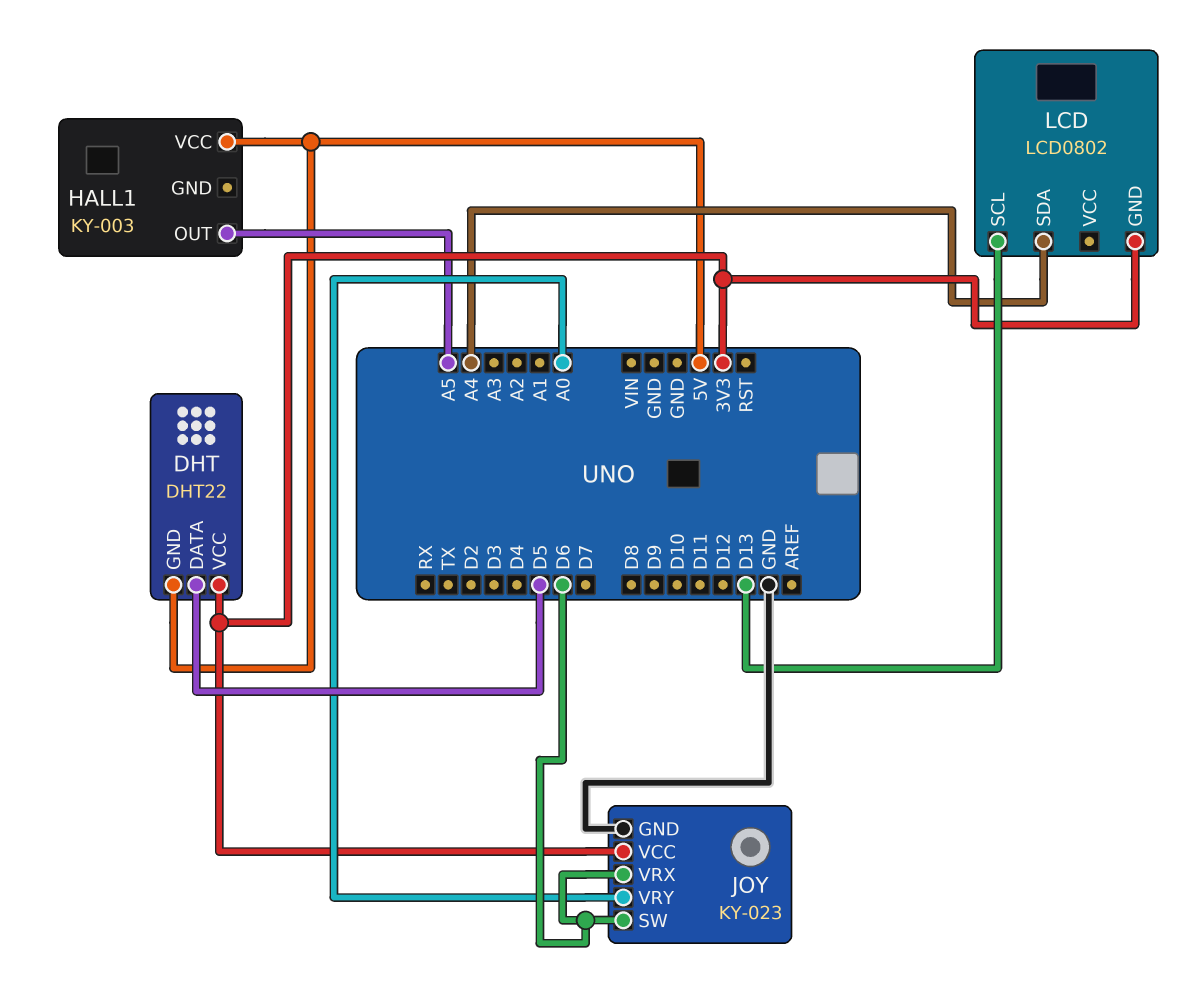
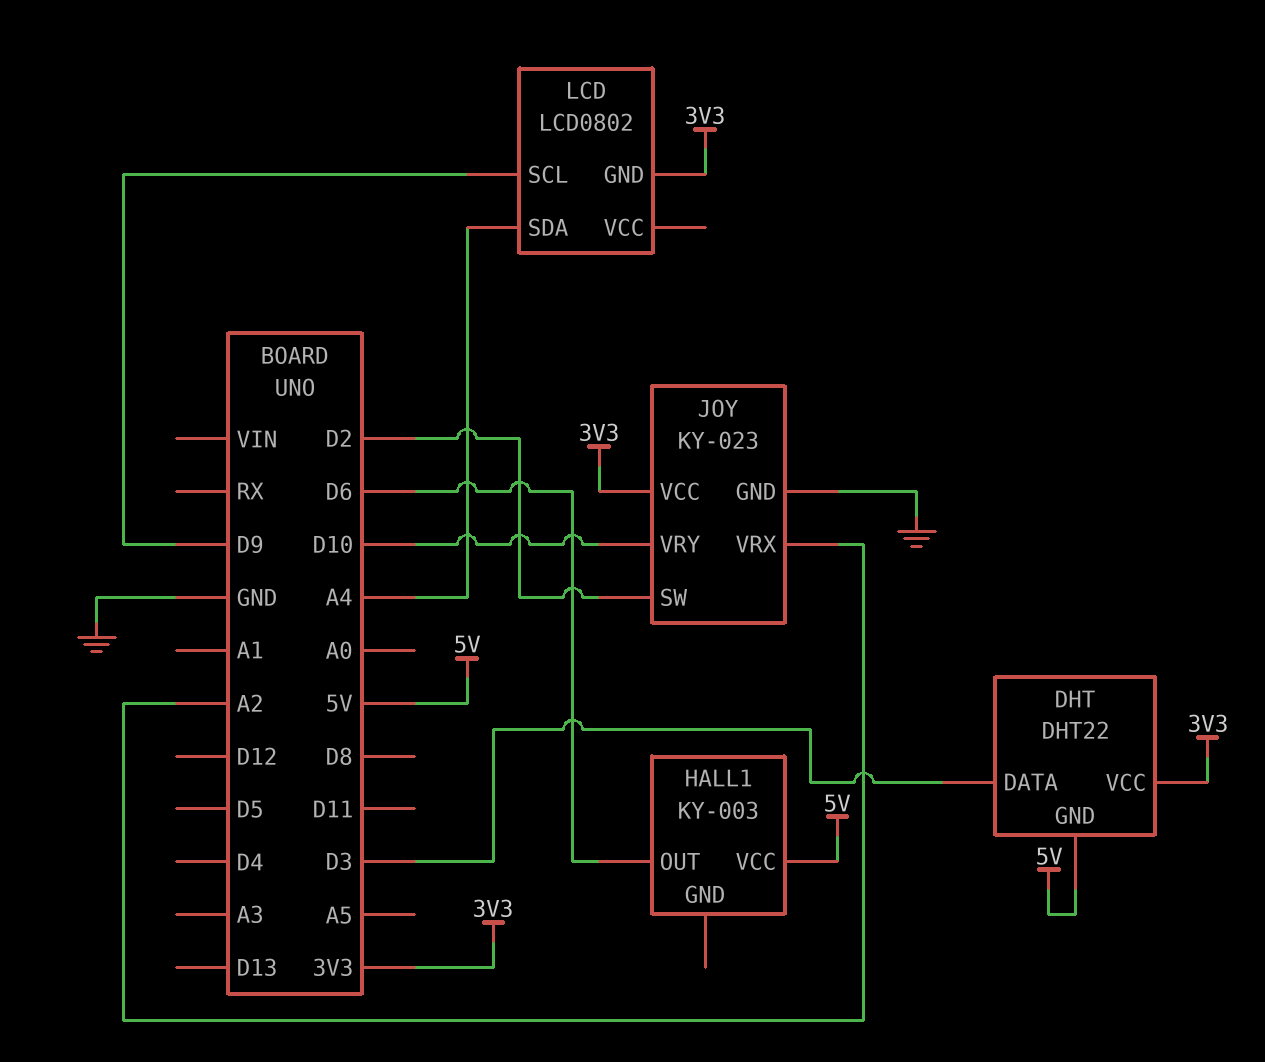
DHT pin DATA: D5 -> D3
HALL1 pin OUT: A5 -> D6
JOY pin SW: D6 -> D2
JOY pin VRX: D6 -> A2
JOY pin VRY: A0 -> D10
LCD pin SCL: D13 -> D9

